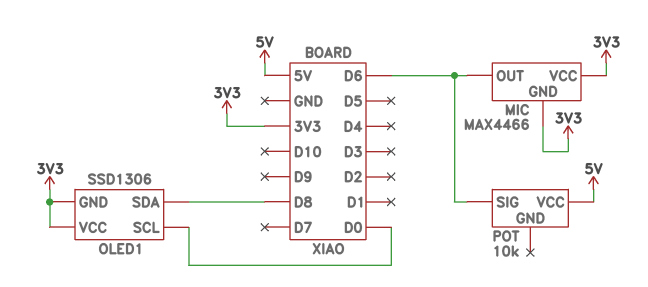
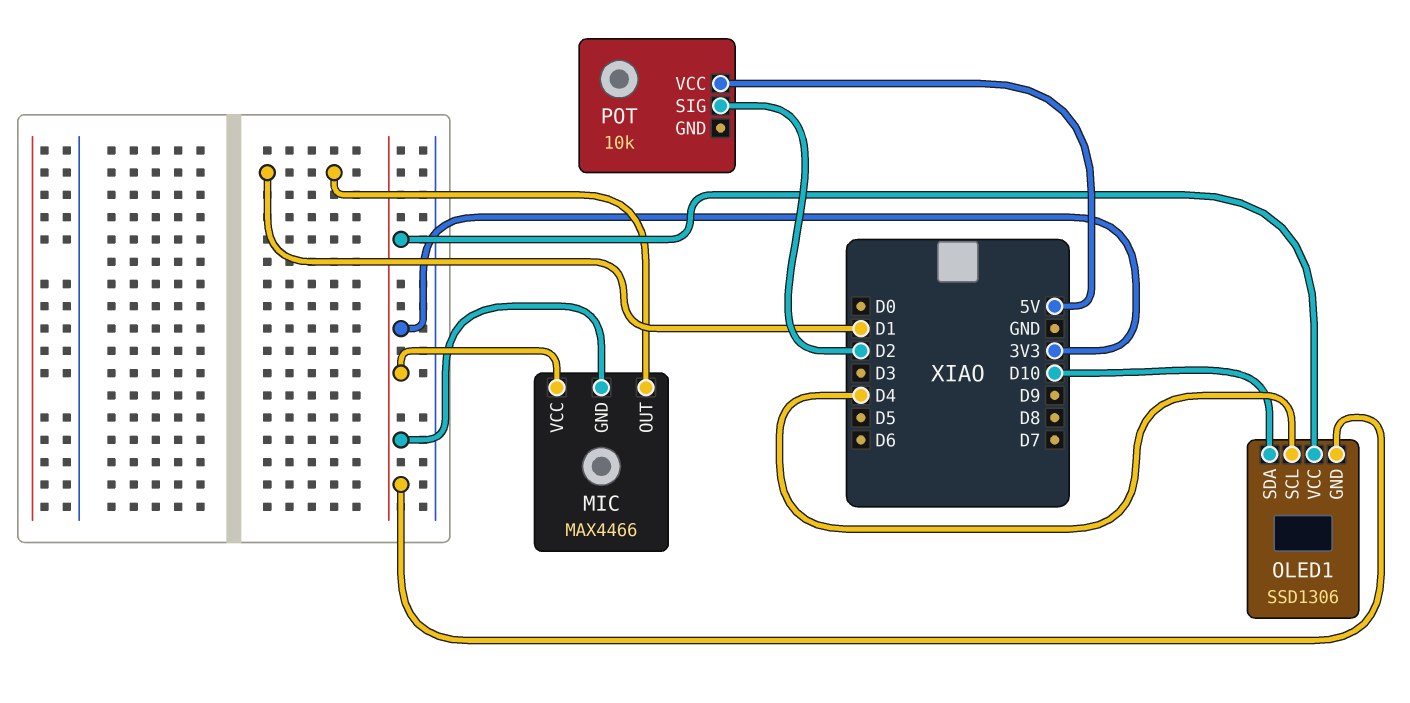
MIC pin OUT: D6 -> D1
OLED1 pin SCL: D0 -> D4
OLED1 pin SDA: D8 -> D10
POT pin SIG: D6 -> D2

